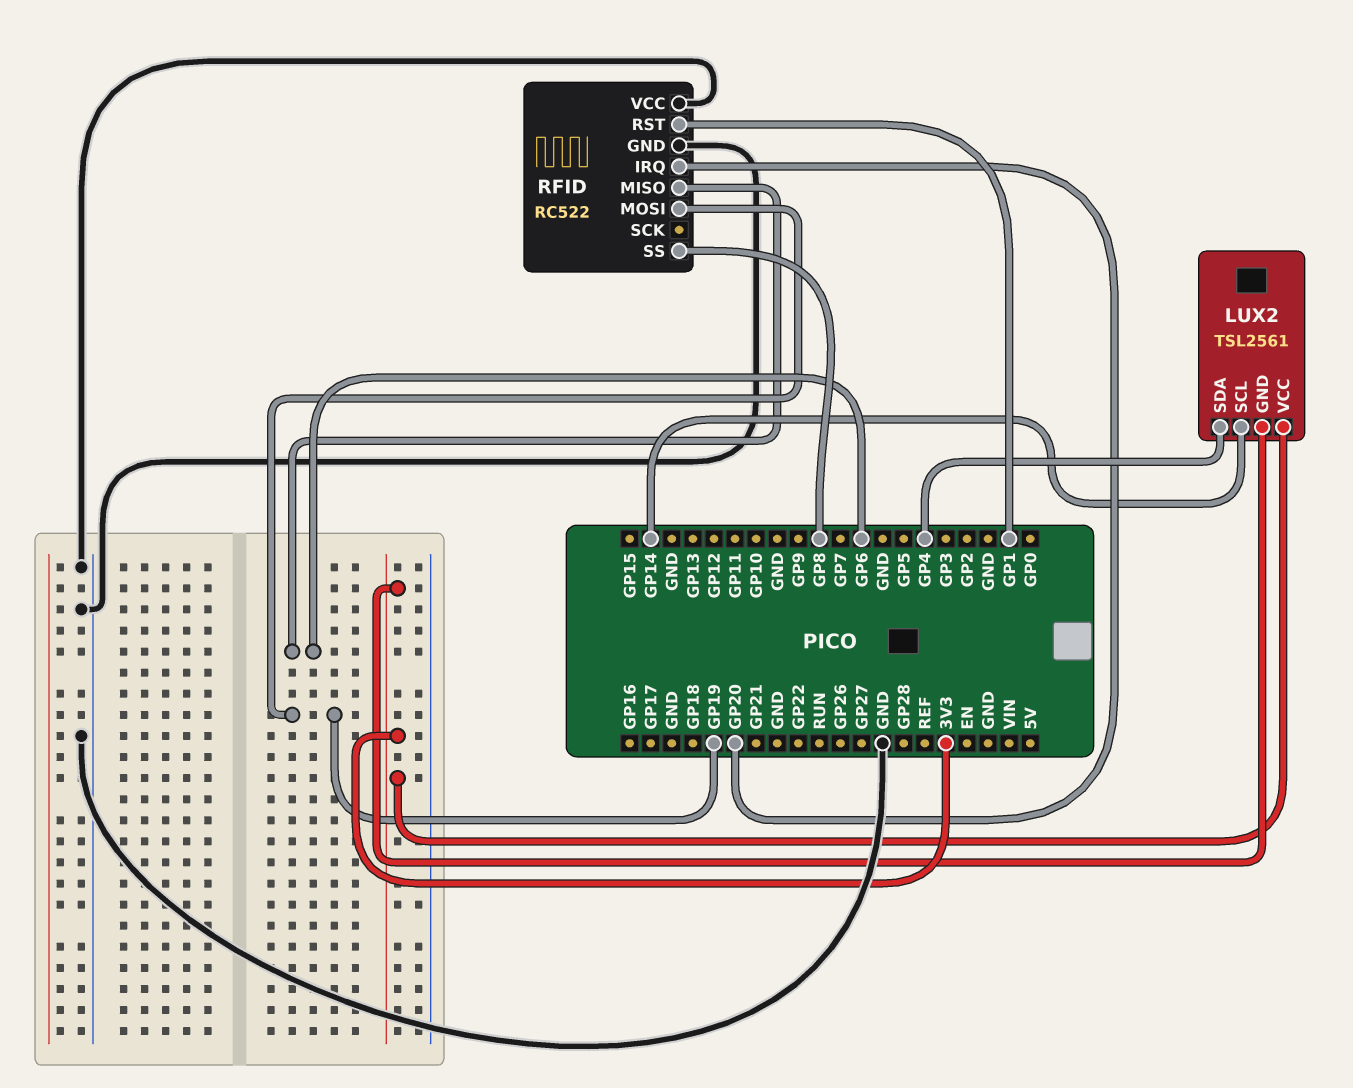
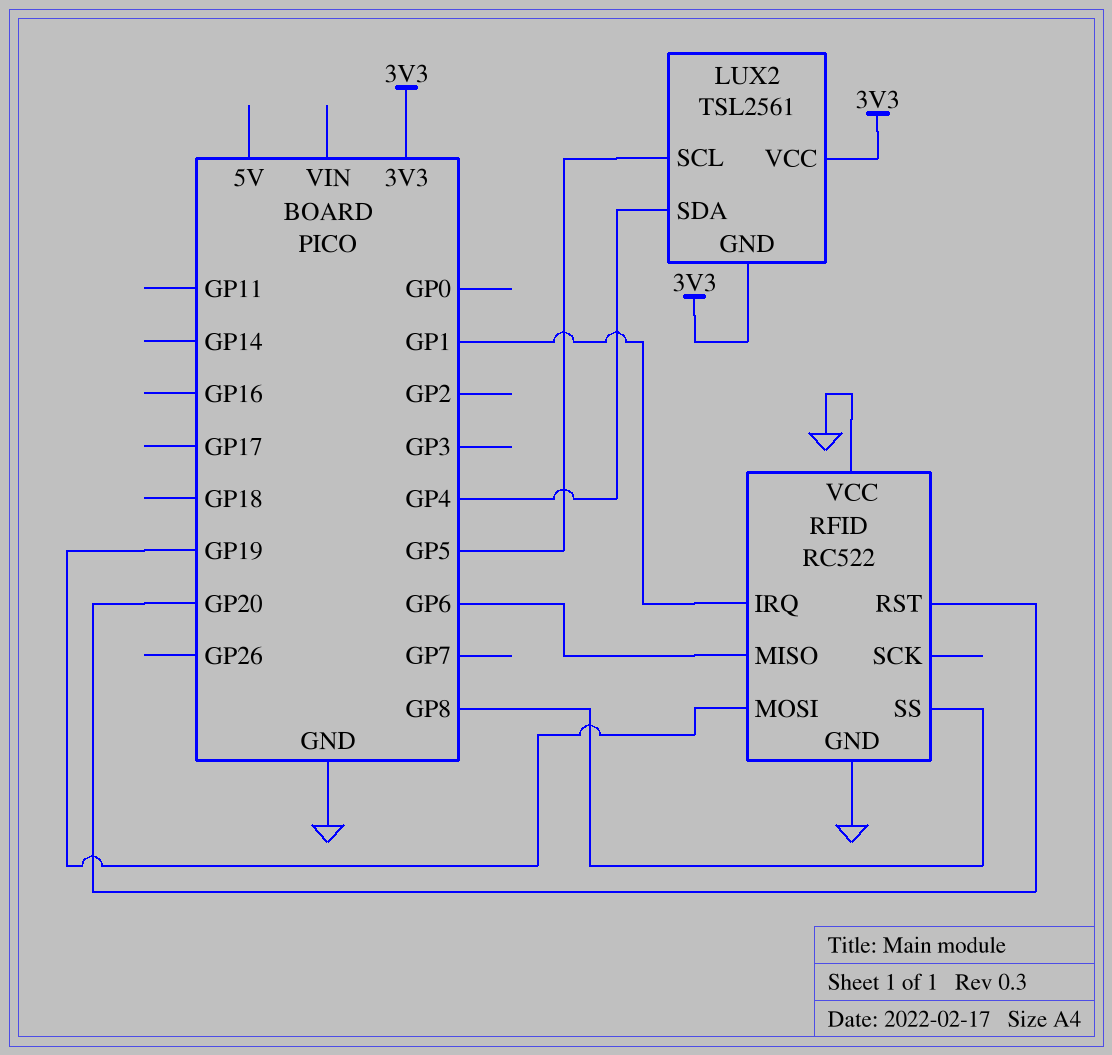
LUX2 pin SCL: GP14 -> GP5
RFID pin IRQ: GP20 -> GP1
RFID pin RST: GP1 -> GP20

